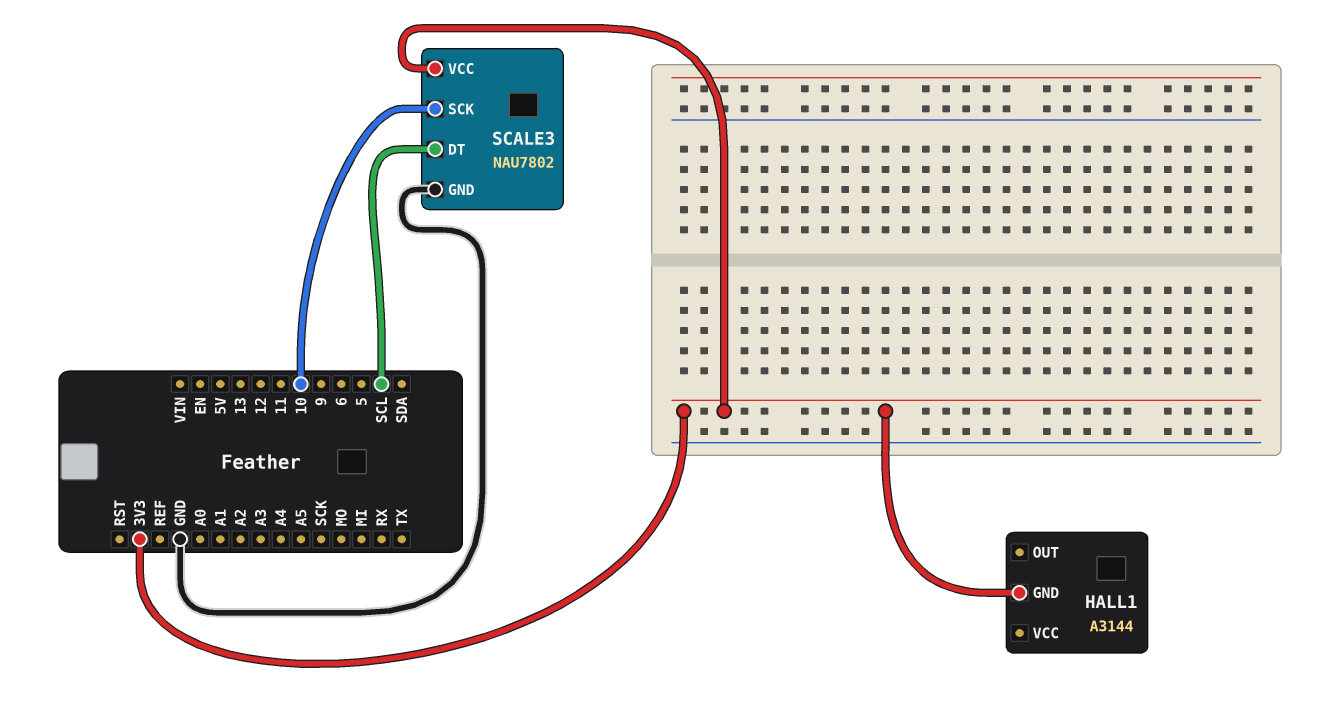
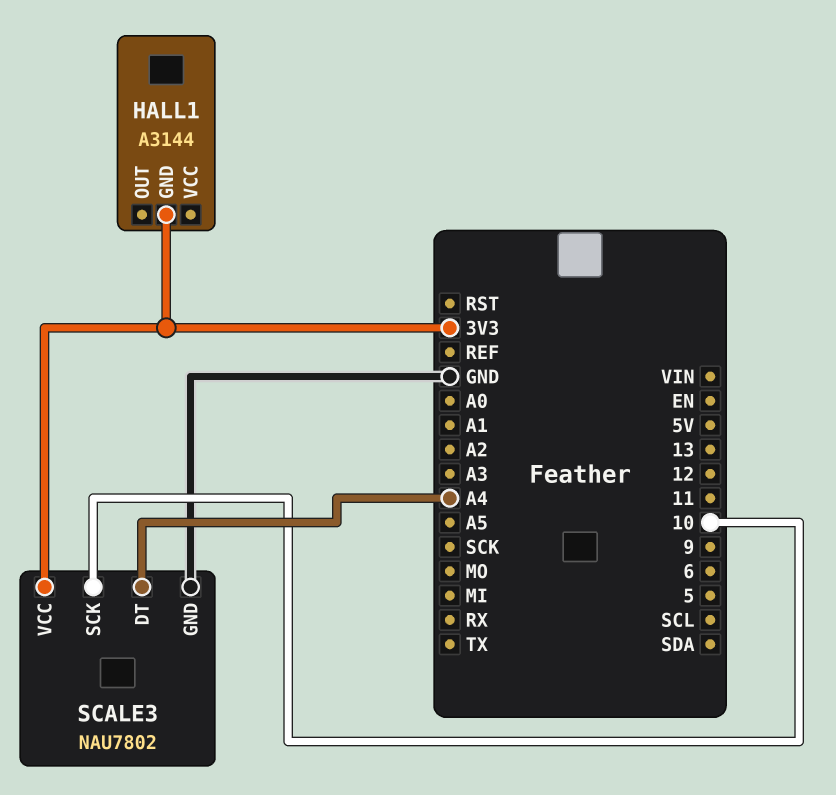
SCALE3 pin DT: SCL -> A4

